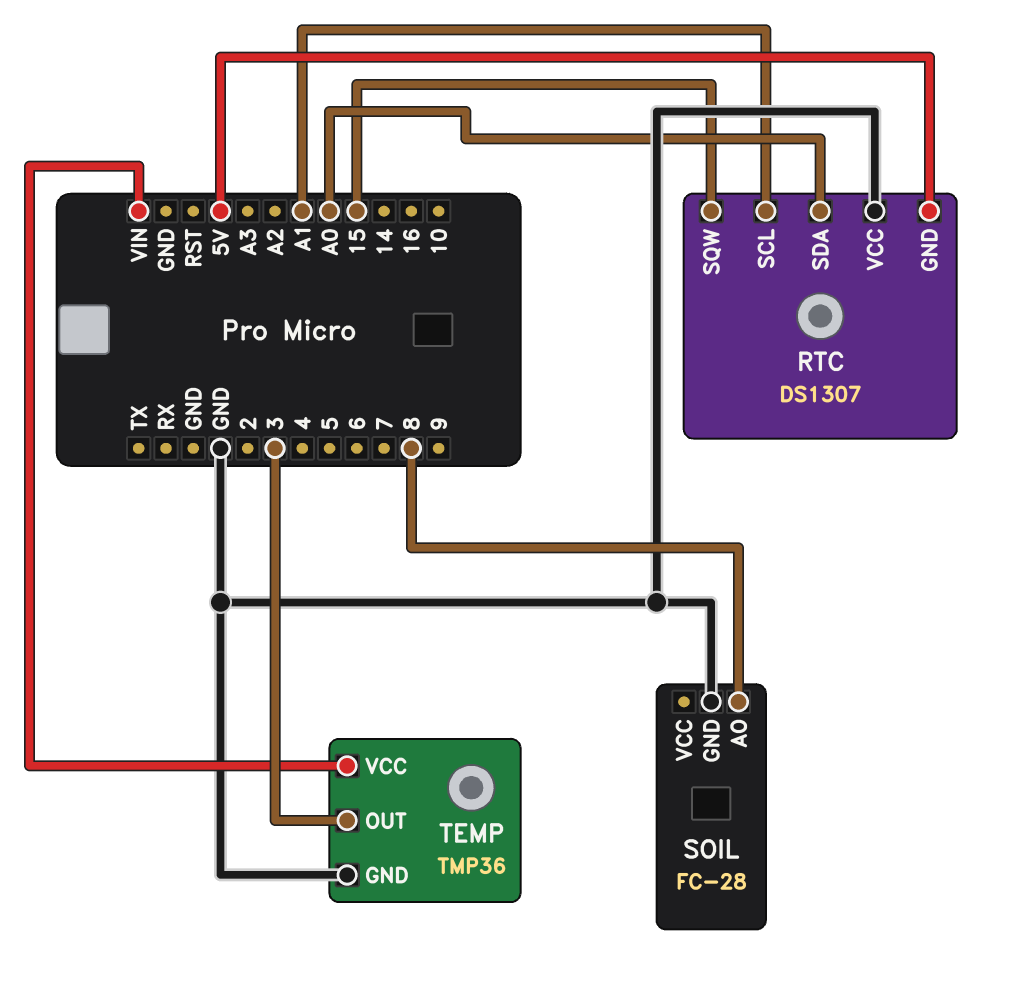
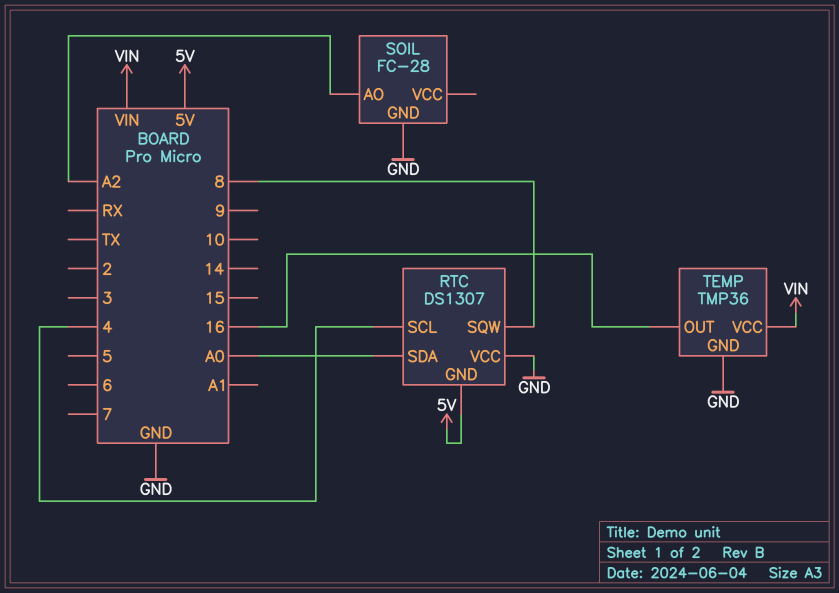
RTC pin SCL: A1 -> 4
RTC pin SQW: 15 -> 8
SOIL pin AO: 8 -> A2
TEMP pin OUT: 3 -> 16

